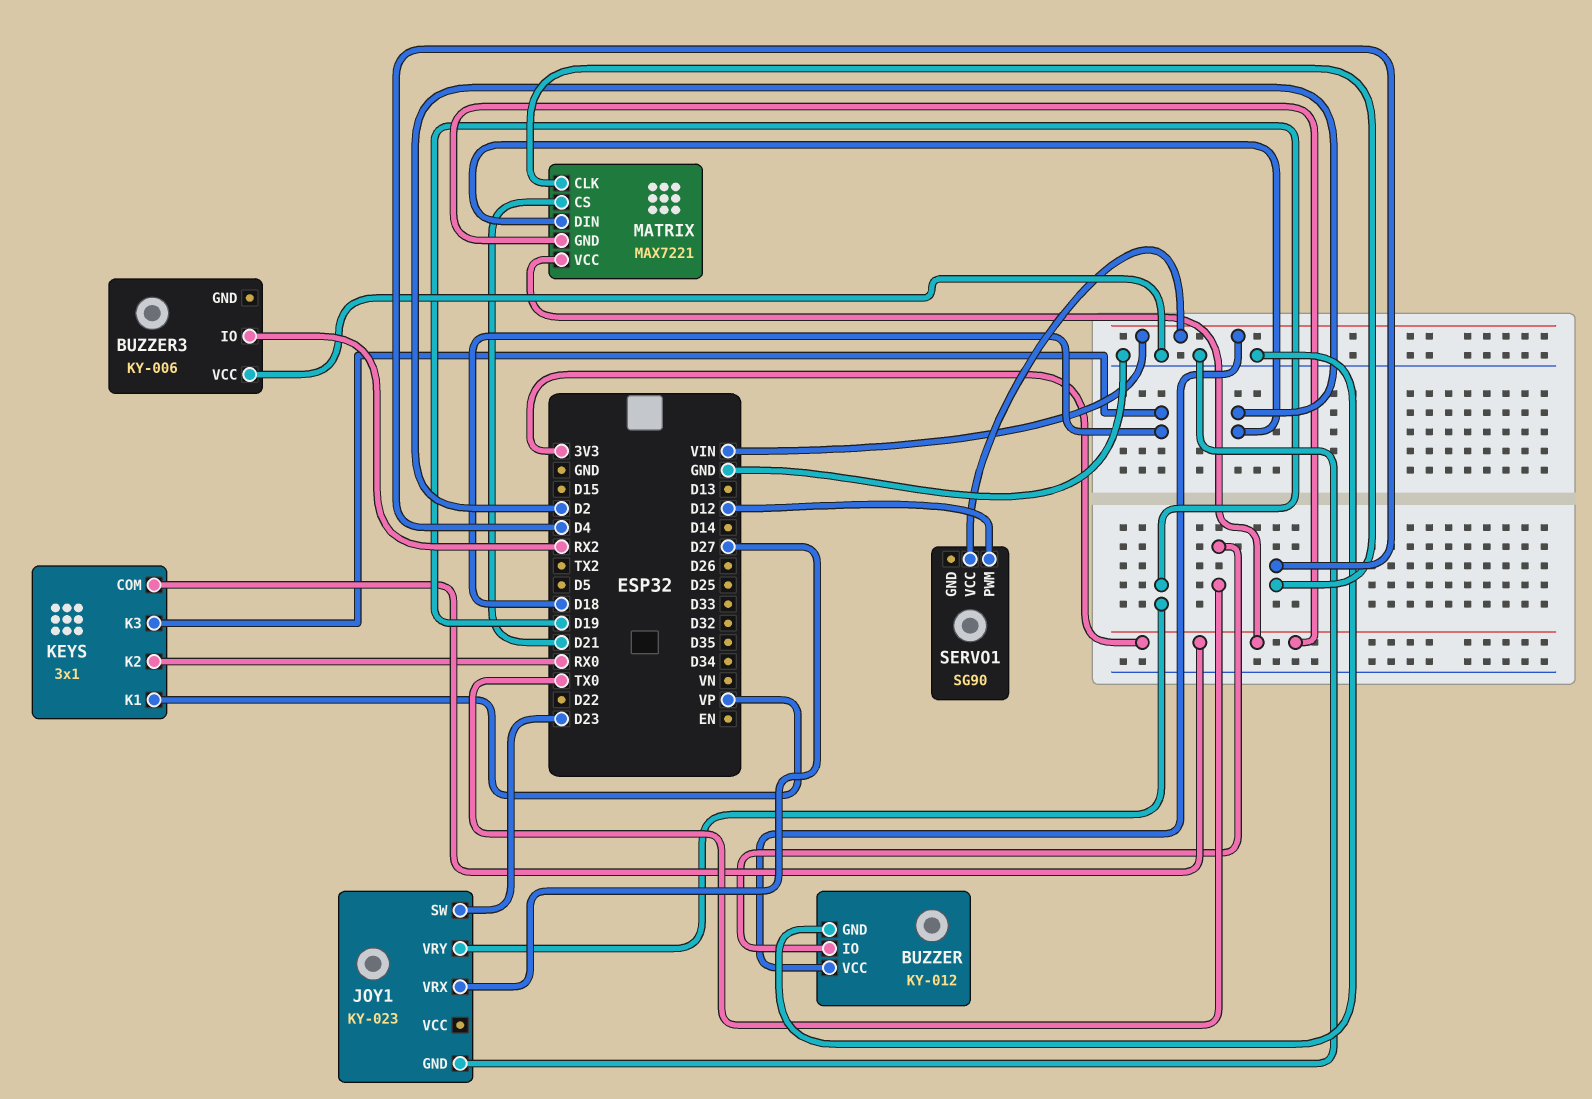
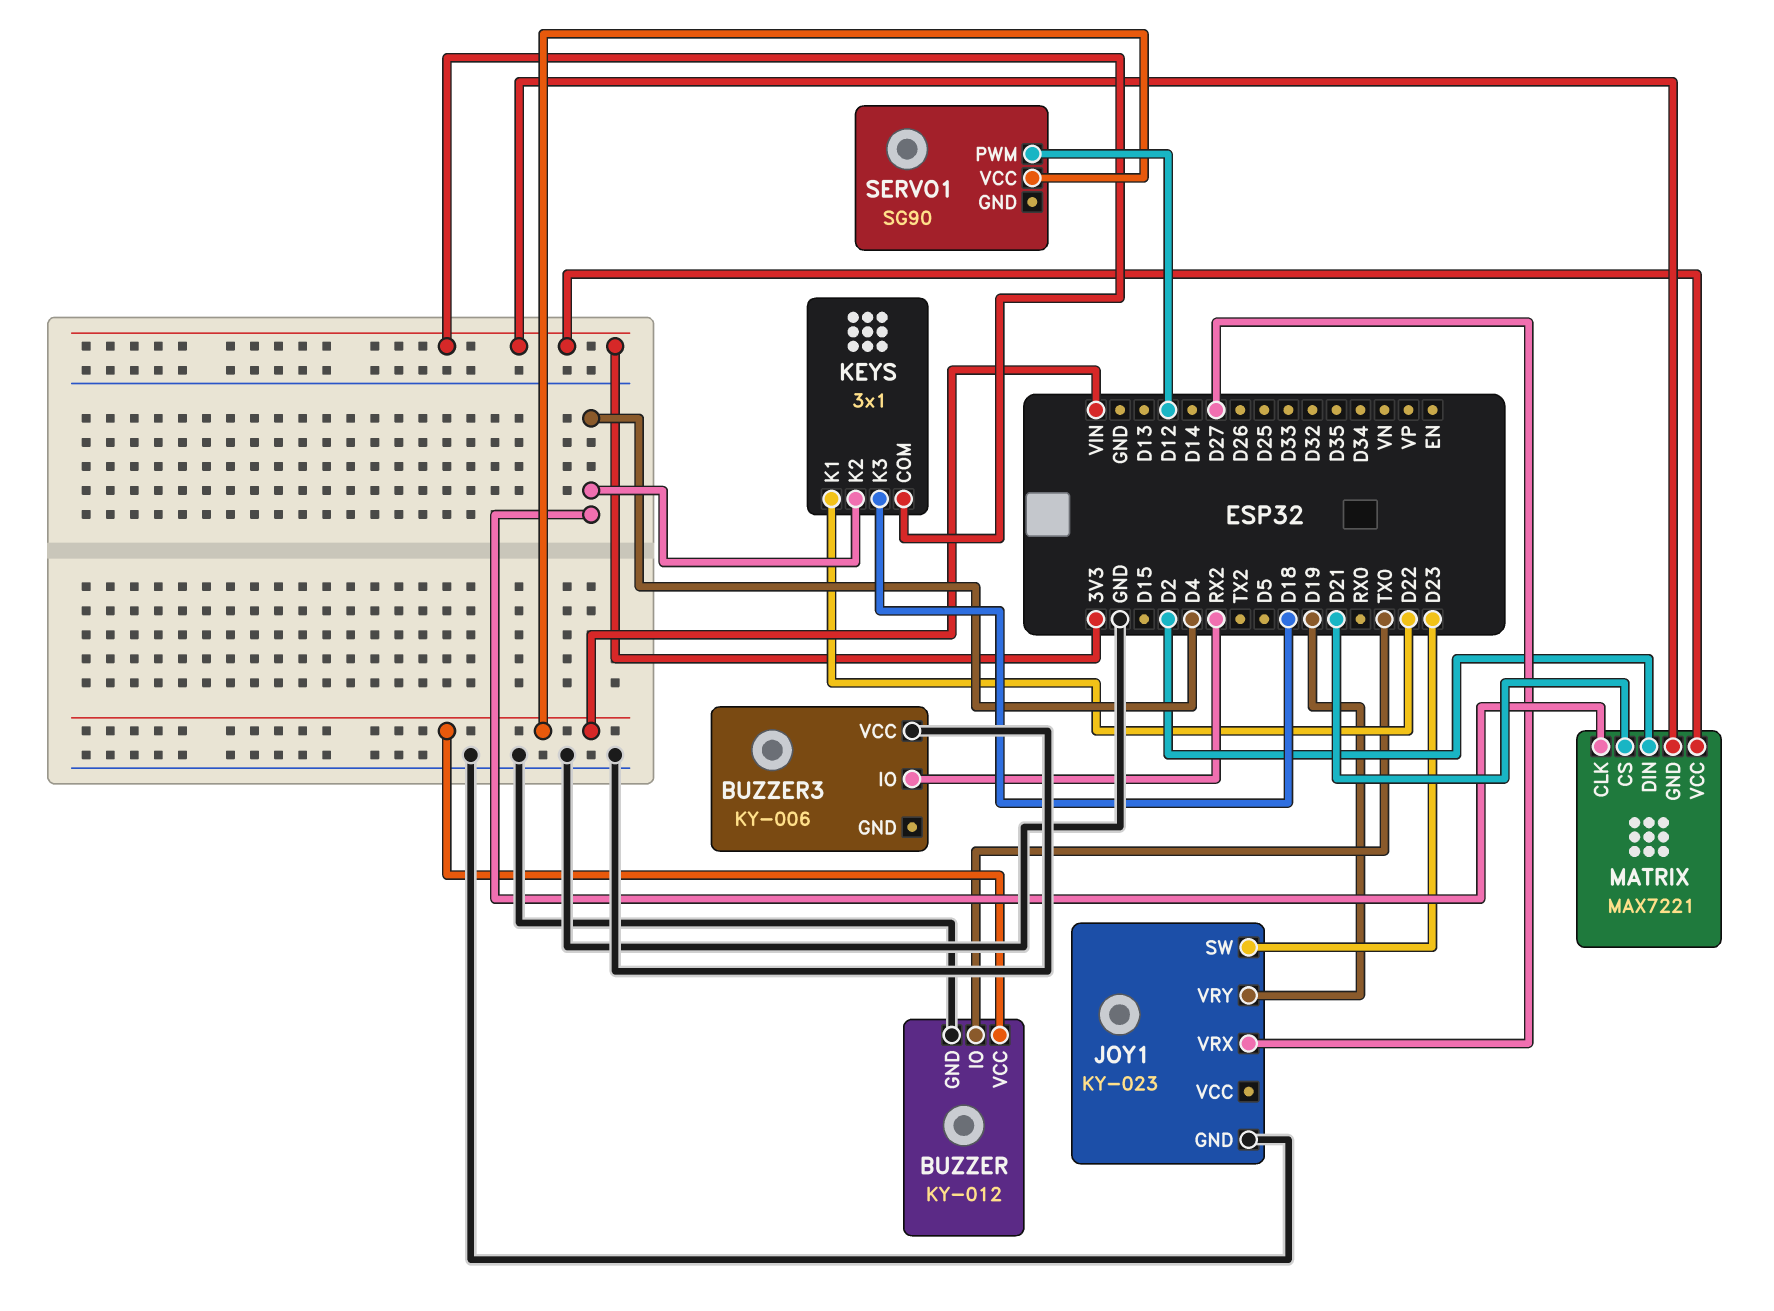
KEYS pin K1: VP -> D22
KEYS pin K2: RX0 -> D4

